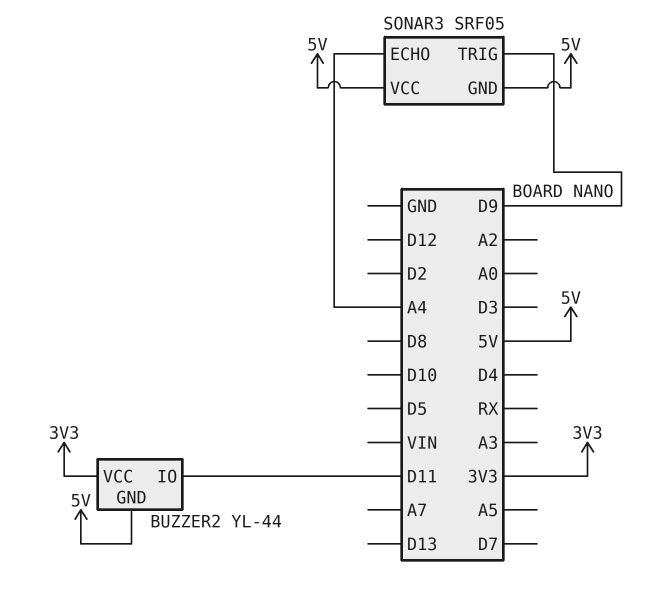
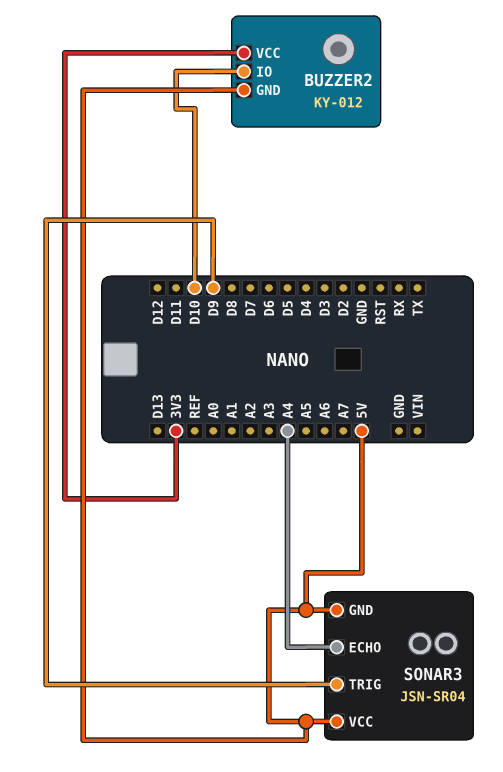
BUZZER2: YL-44 -> KY-012
BUZZER2 pin IO: D11 -> D10
SONAR3: SRF05 -> JSN-SR04

